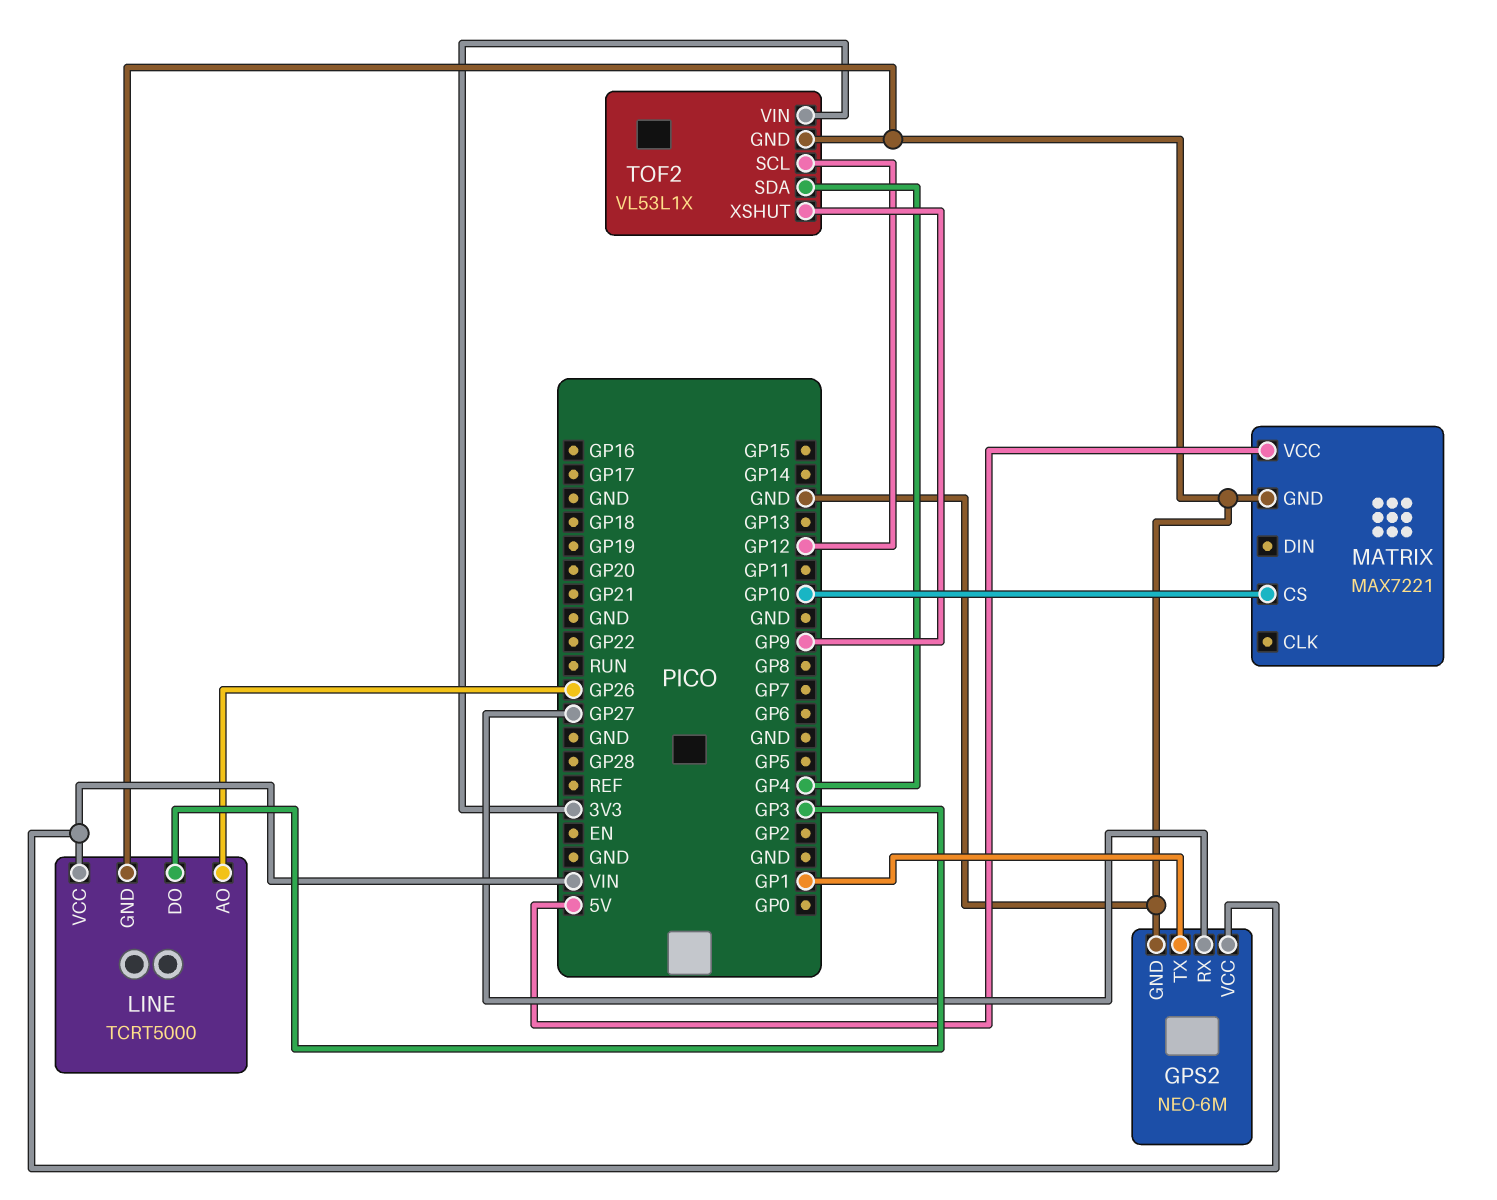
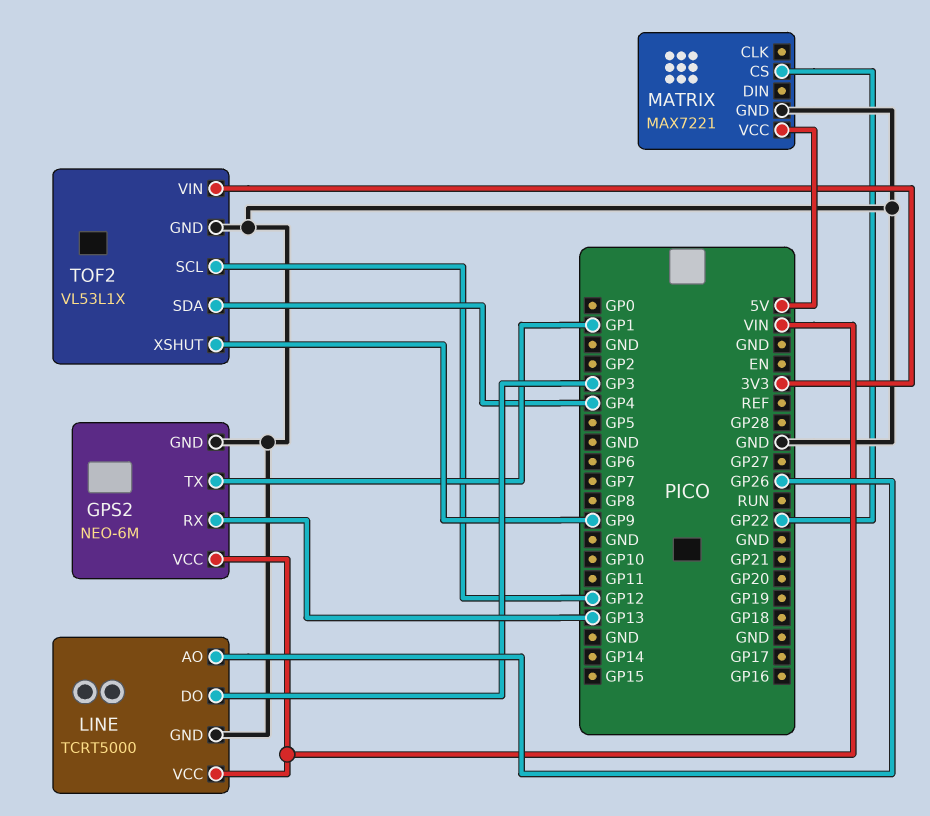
GPS2 pin RX: GP27 -> GP13
MATRIX pin CS: GP10 -> GP22

